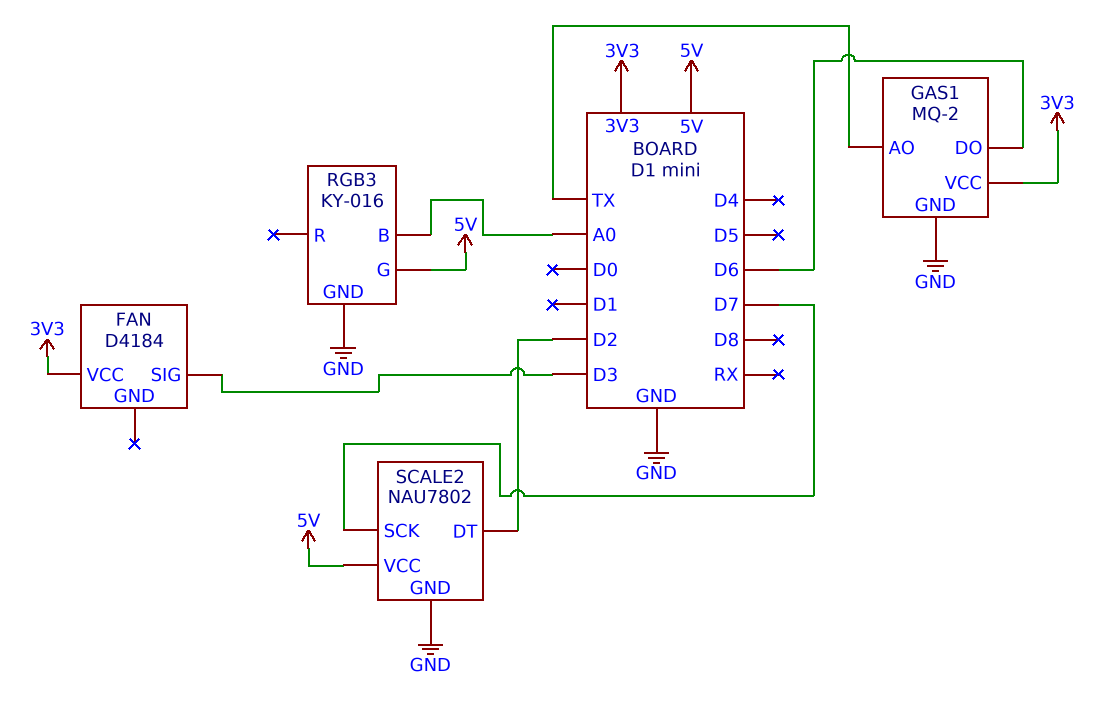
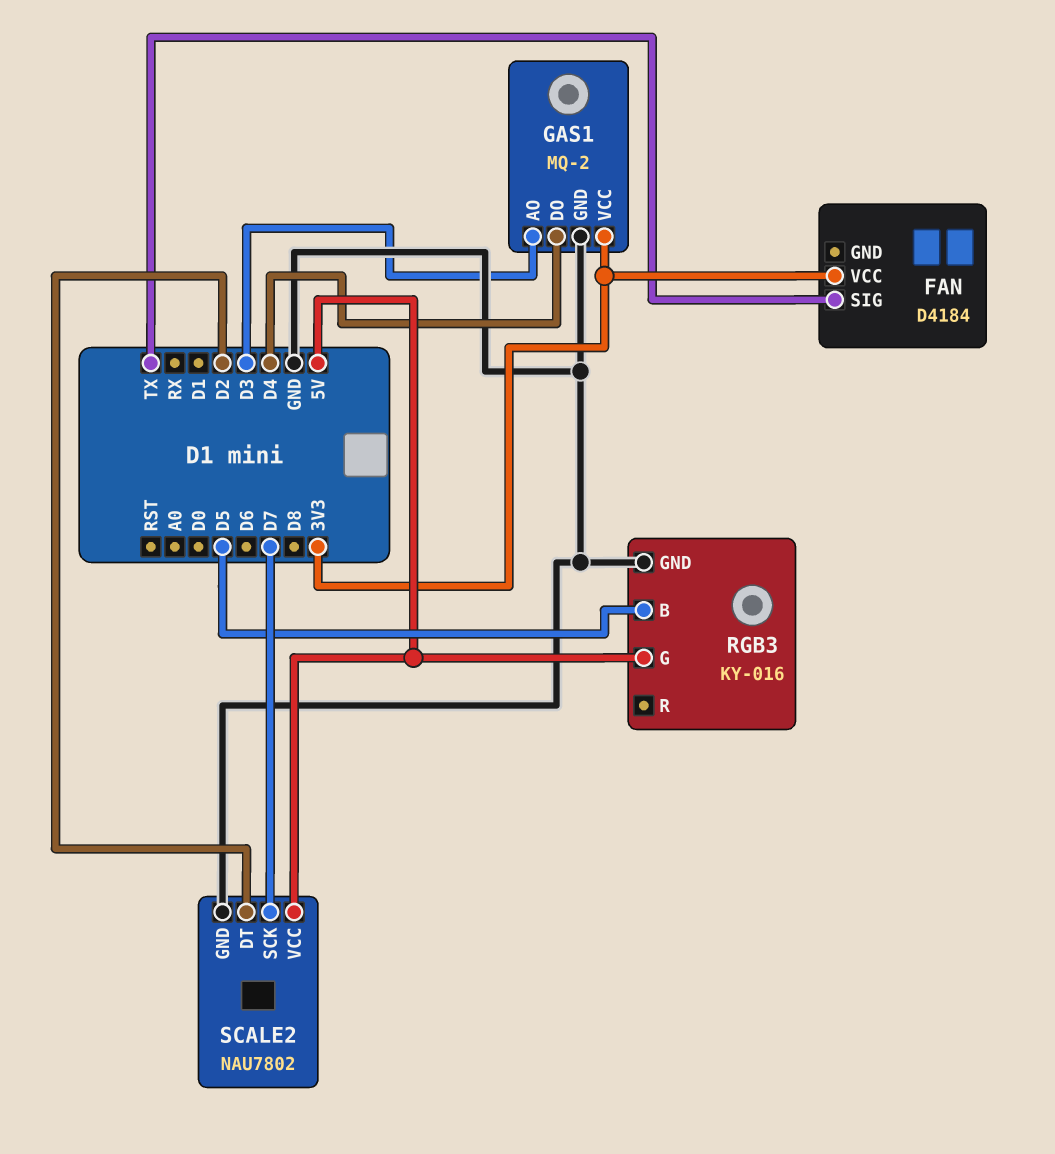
FAN pin SIG: D3 -> TX
GAS1 pin AO: TX -> D3
GAS1 pin DO: D6 -> D4
RGB3 pin B: A0 -> D5

